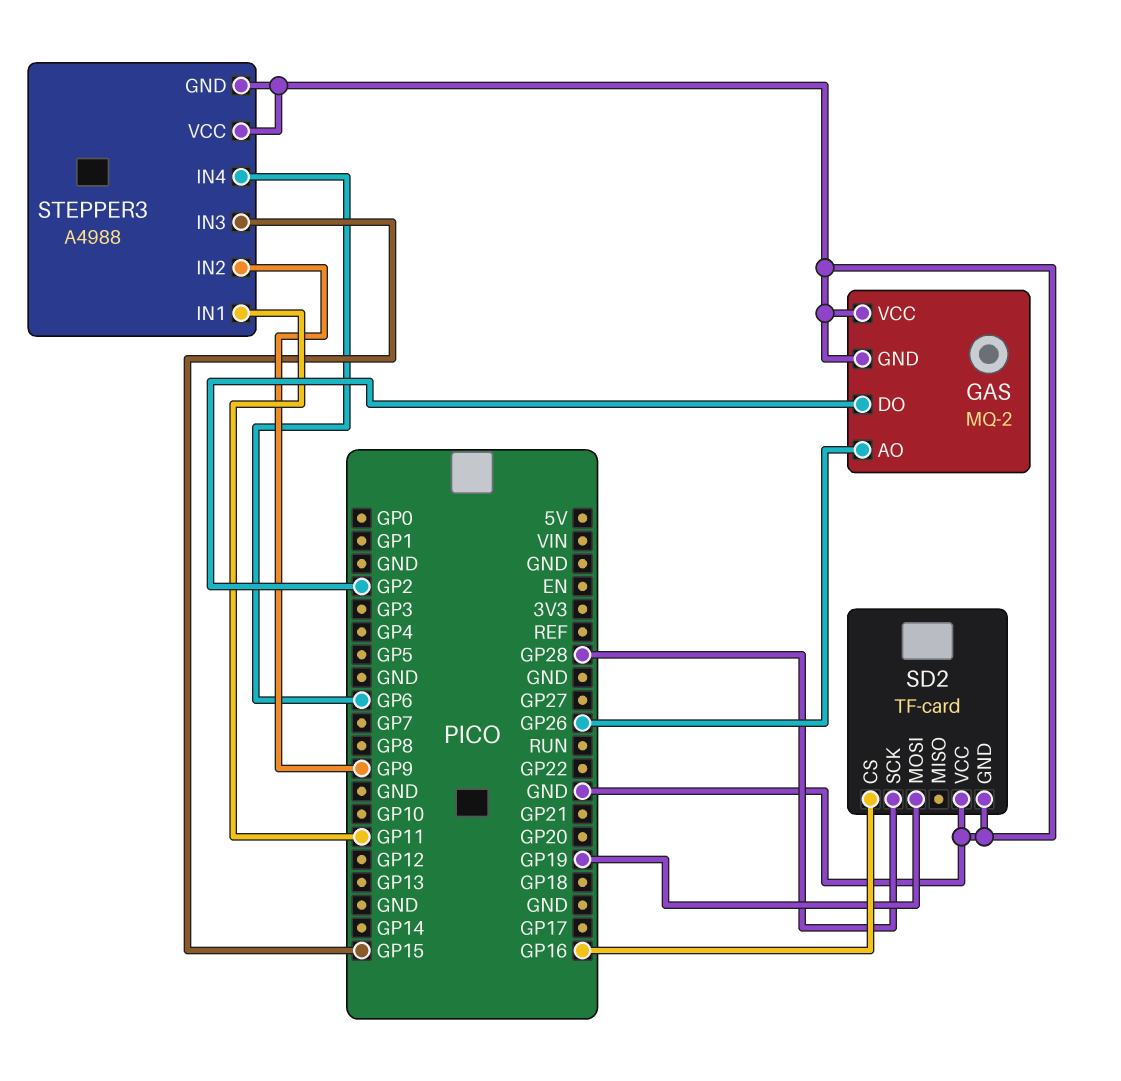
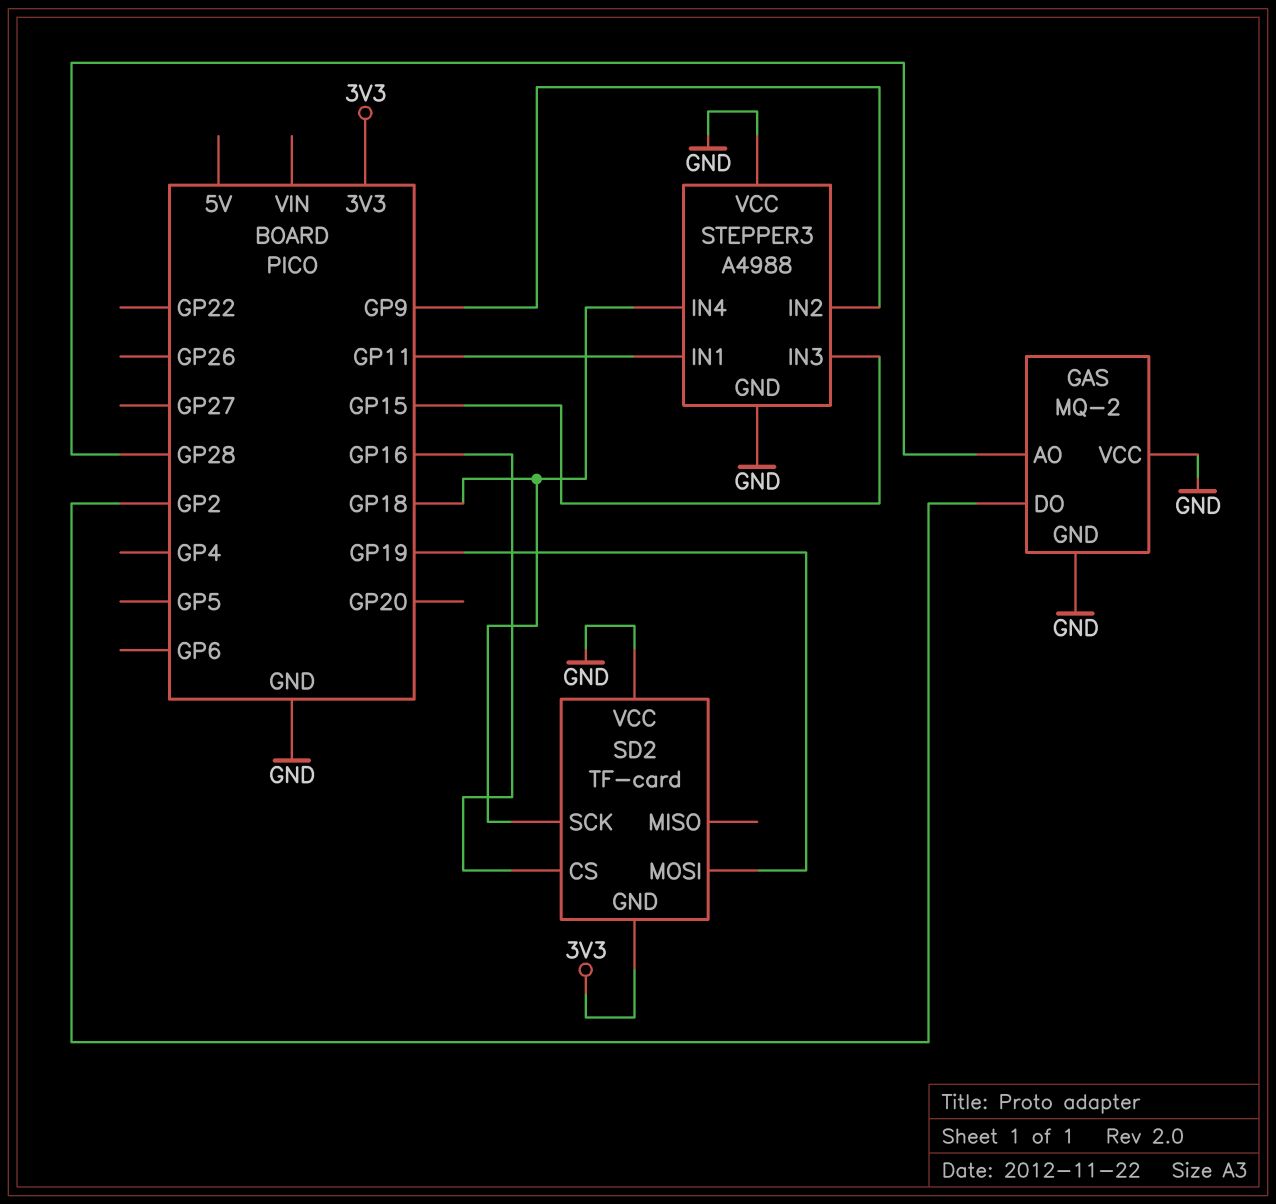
GAS pin AO: GP26 -> GP28
SD2 pin GND: GND -> 3V3
SD2 pin SCK: GP28 -> GP18
STEPPER3 pin IN4: GP6 -> GP18

